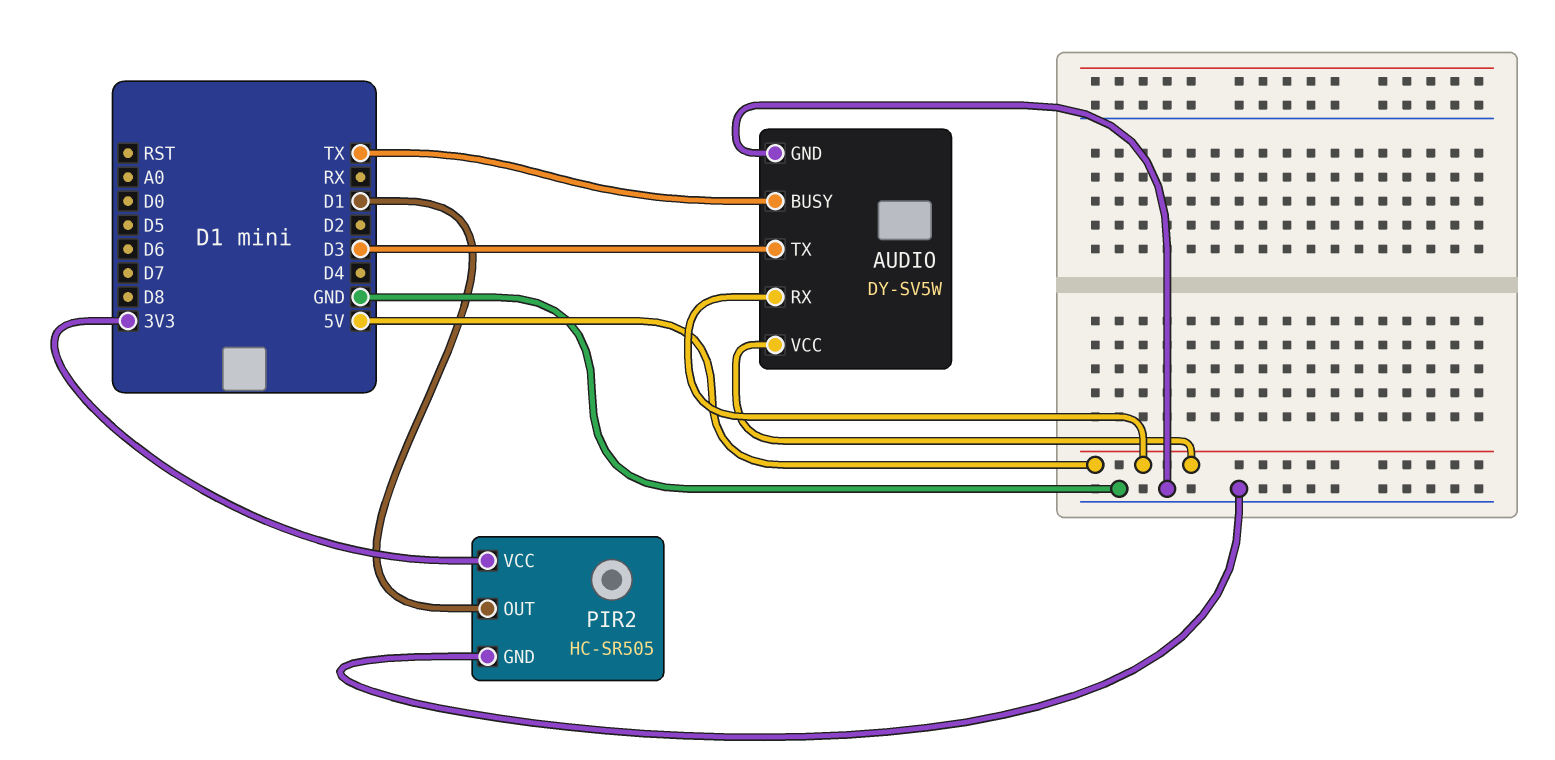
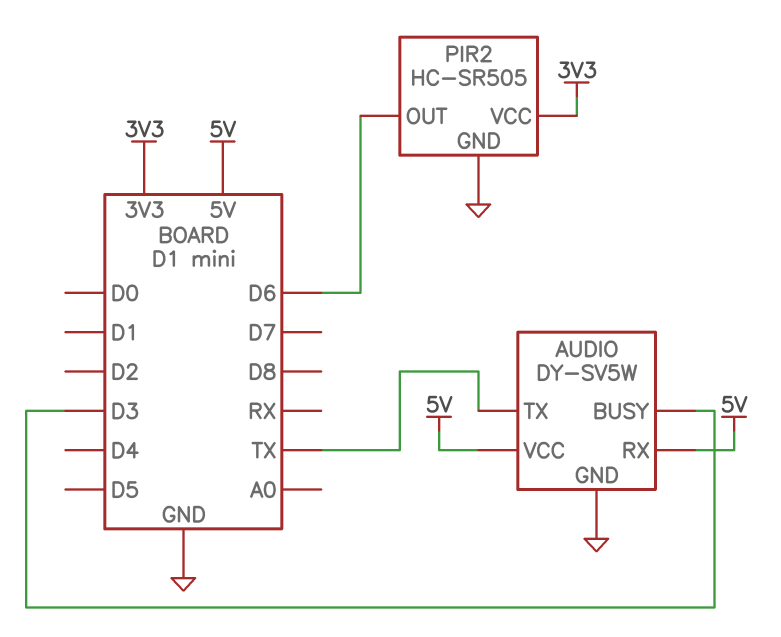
AUDIO pin BUSY: TX -> D3
AUDIO pin TX: D3 -> TX
PIR2 pin OUT: D1 -> D6

